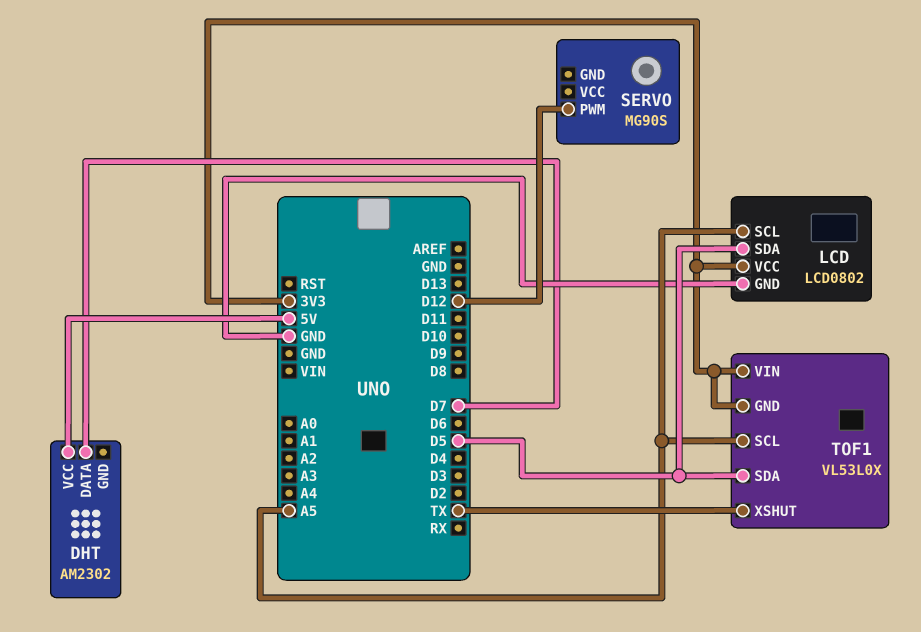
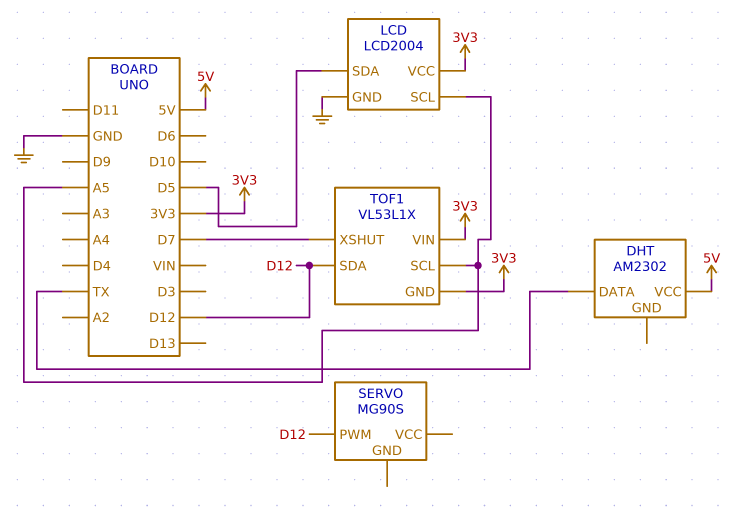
DHT pin DATA: D7 -> TX
LCD: LCD0802 -> LCD2004
TOF1: VL53L0X -> VL53L1X
TOF1 pin SDA: D5 -> D12
TOF1 pin XSHUT: TX -> D7

